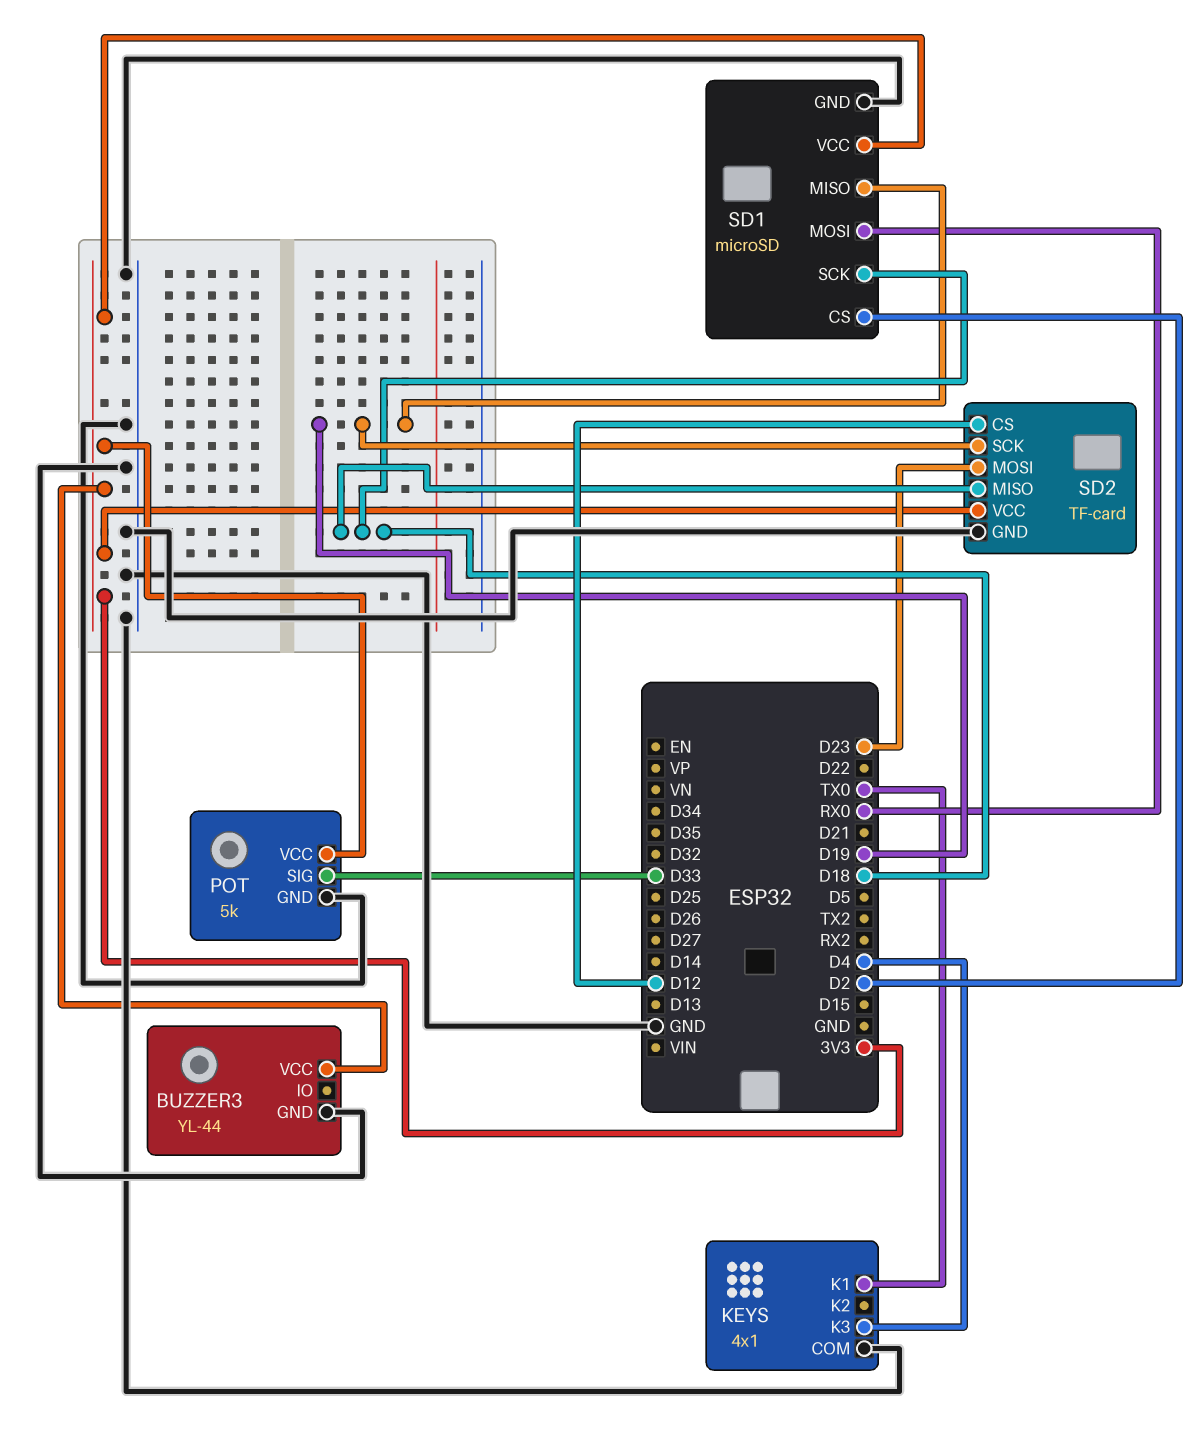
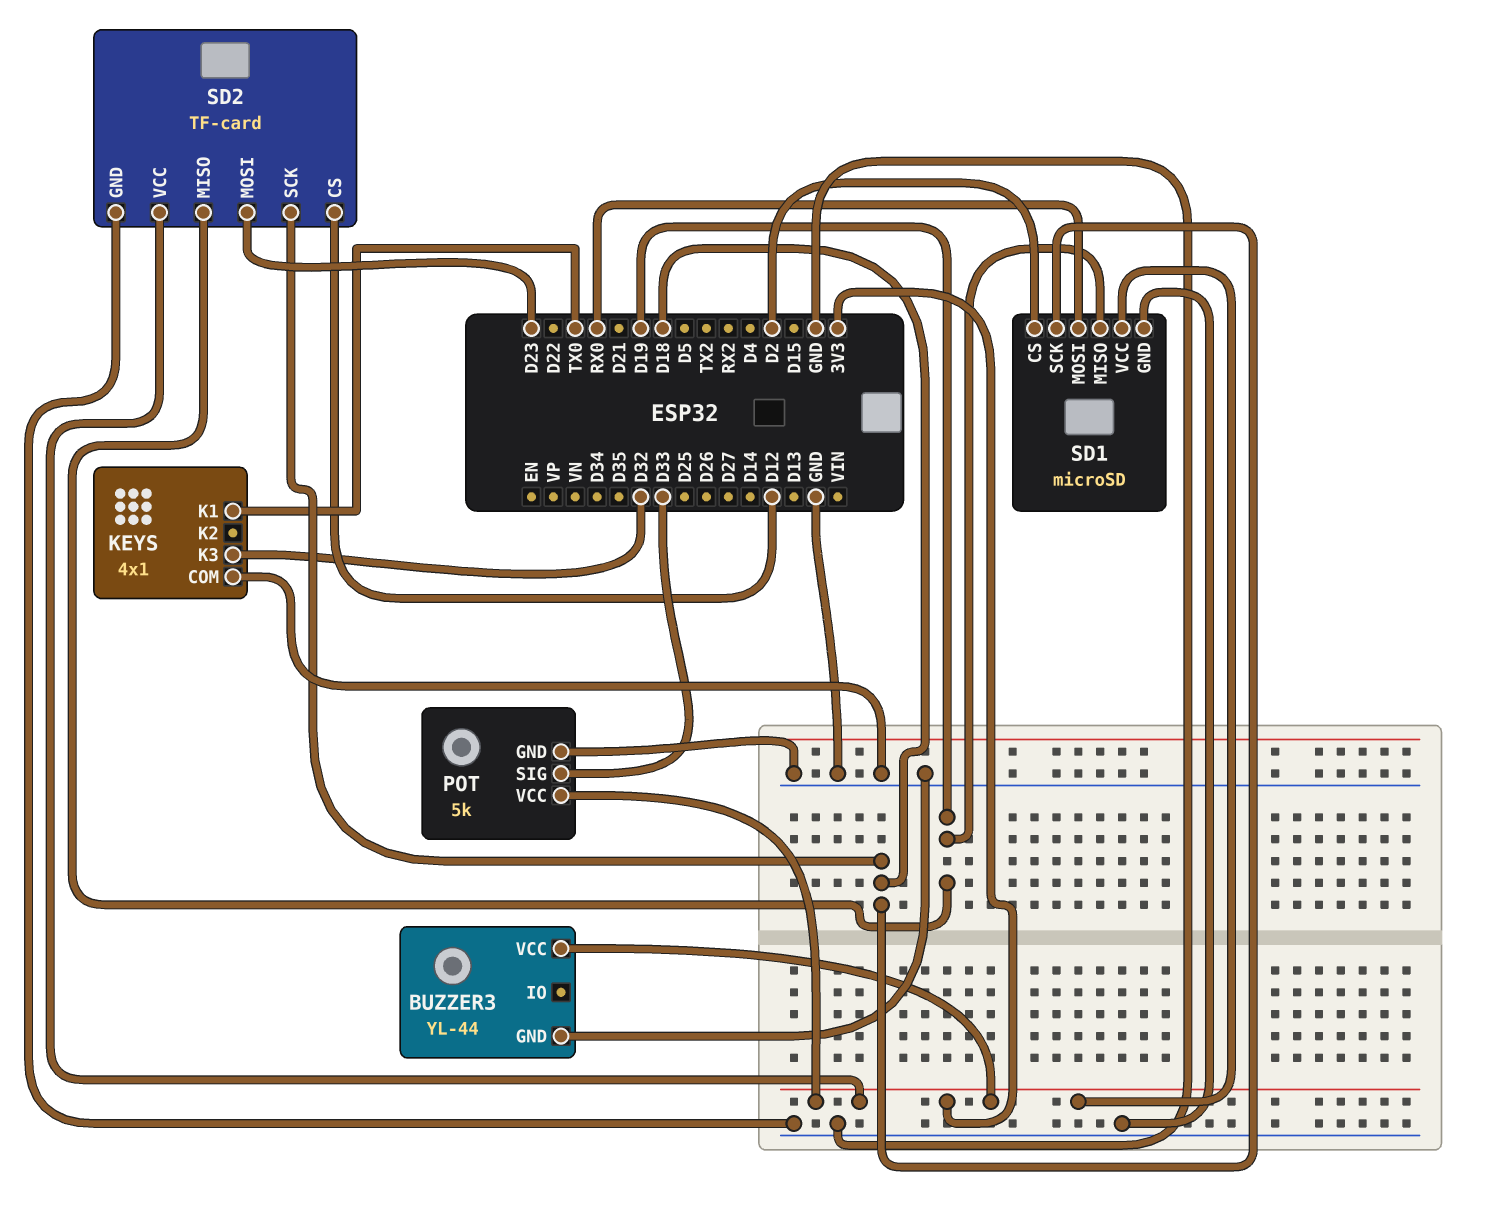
KEYS pin K3: D4 -> D32
SD2 pin MISO: D18 -> D19
SD2 pin SCK: D19 -> D18

